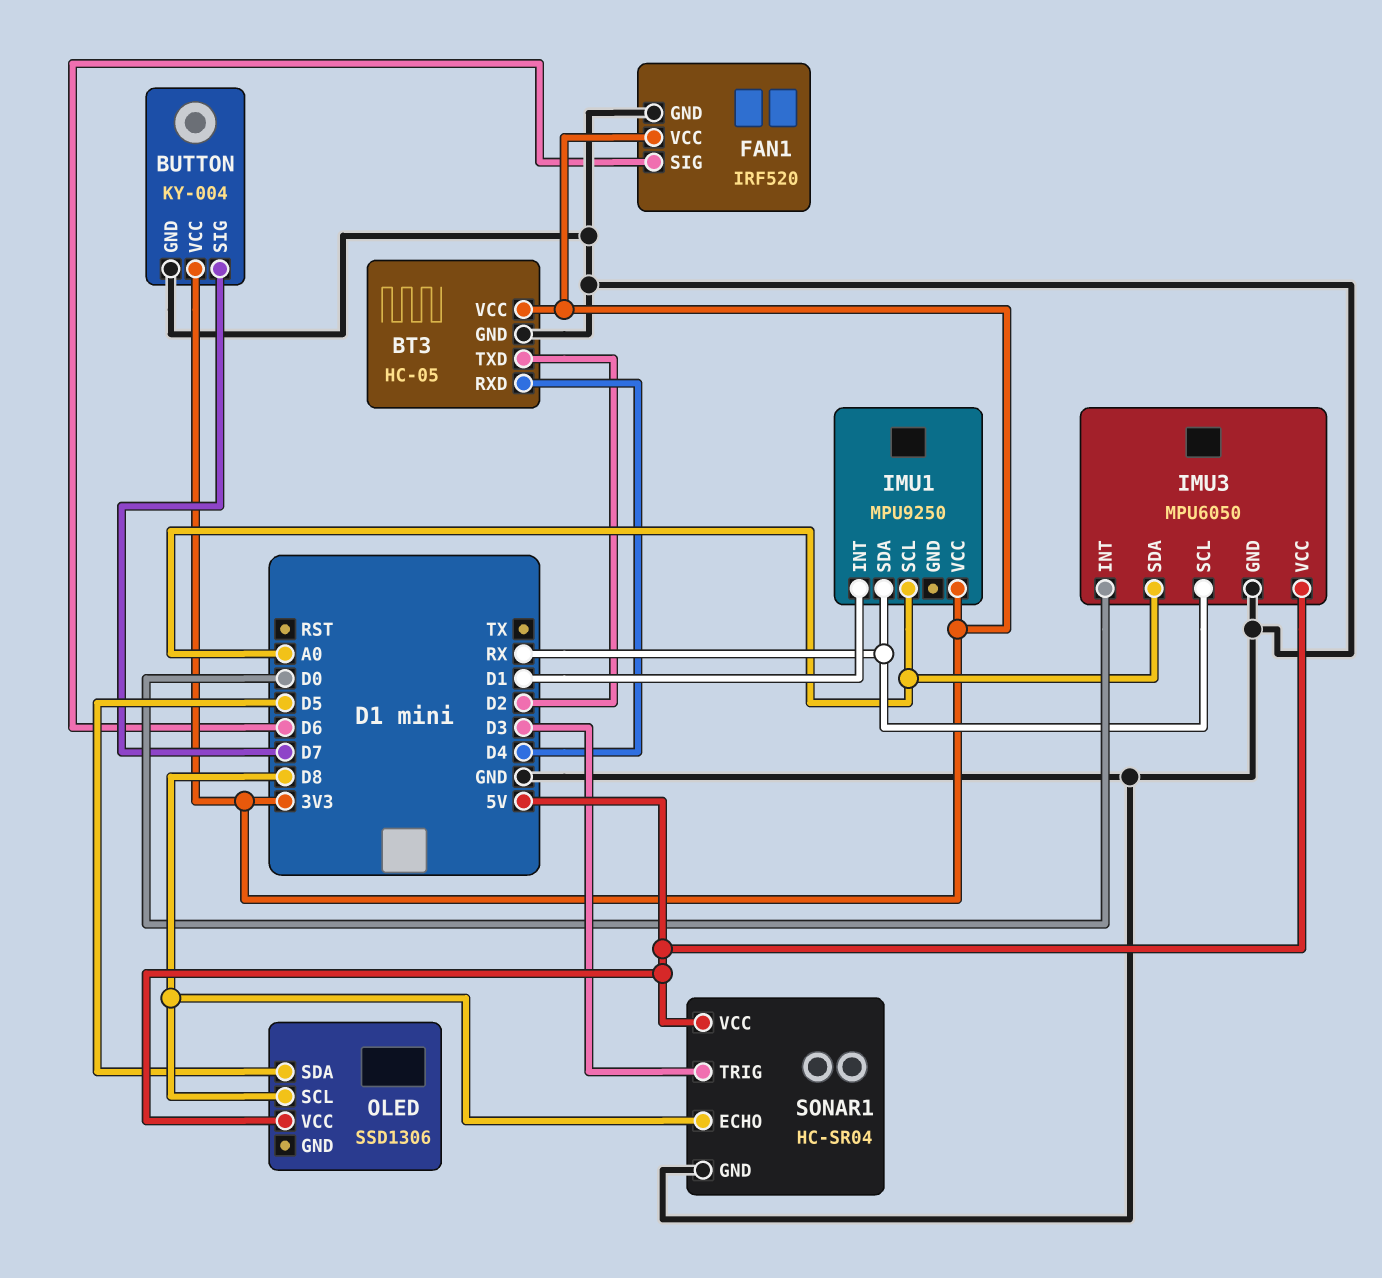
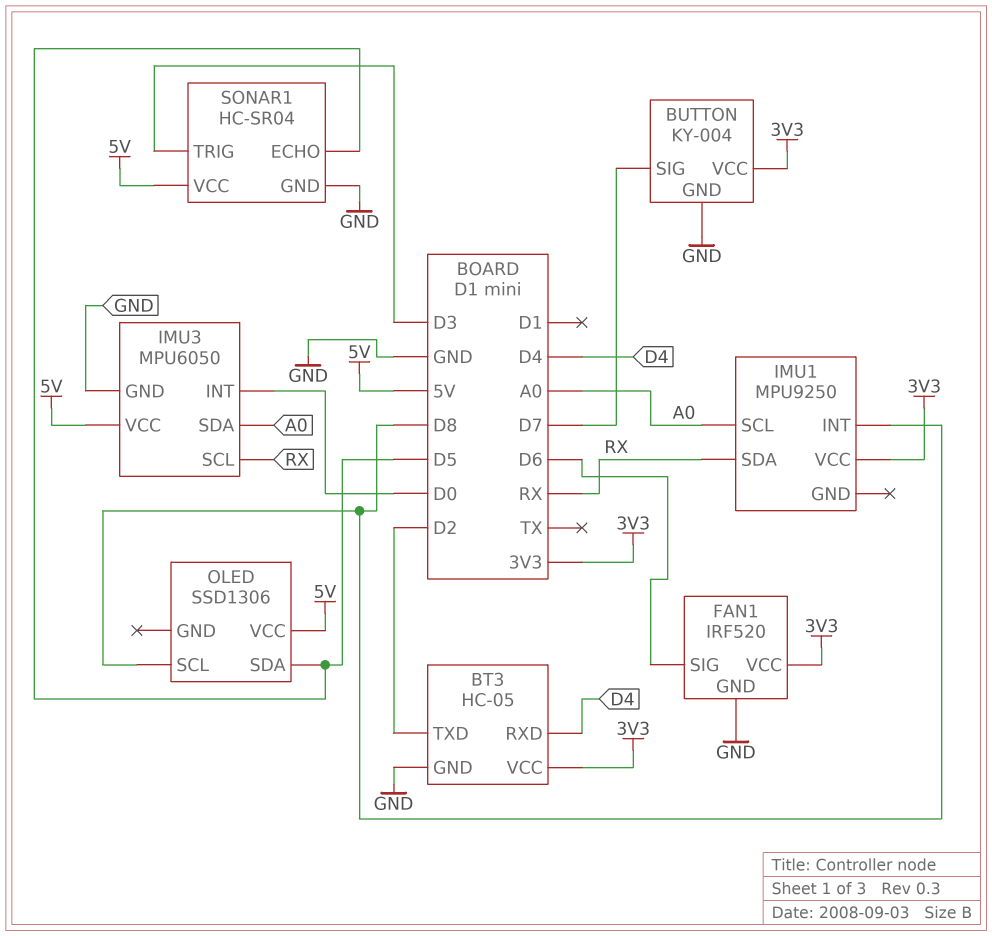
IMU1 pin INT: D1 -> D8
SONAR1 pin ECHO: D8 -> D5

